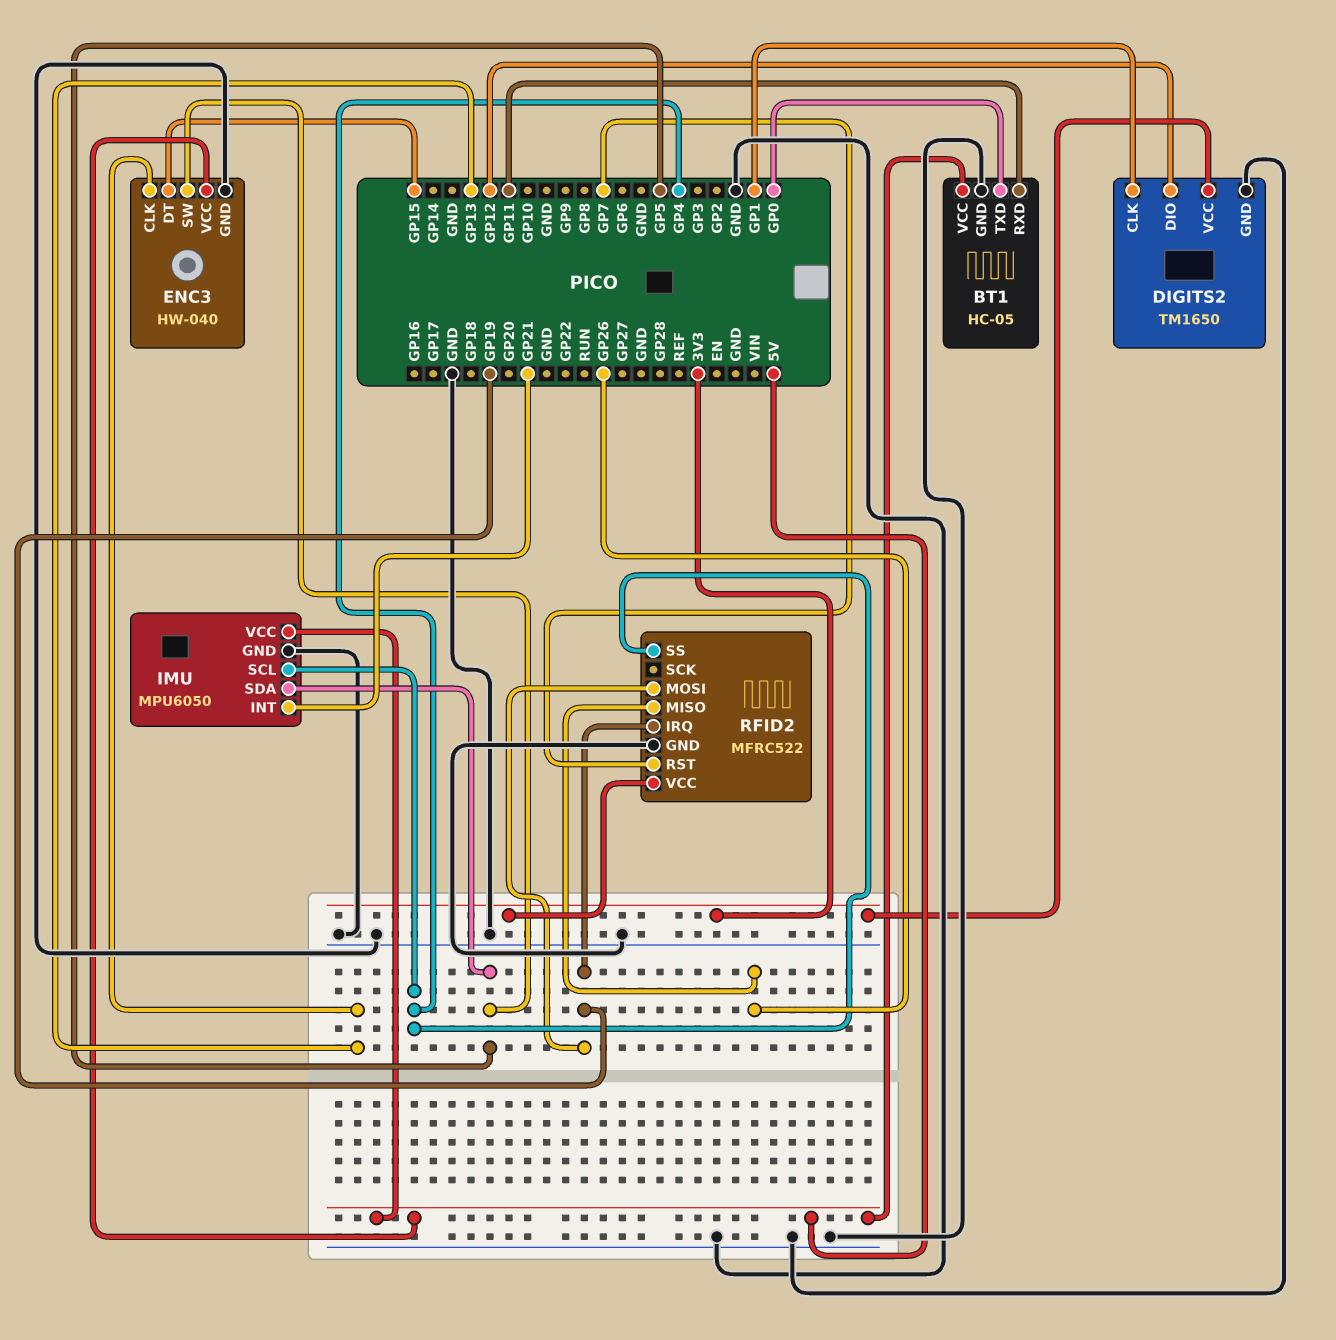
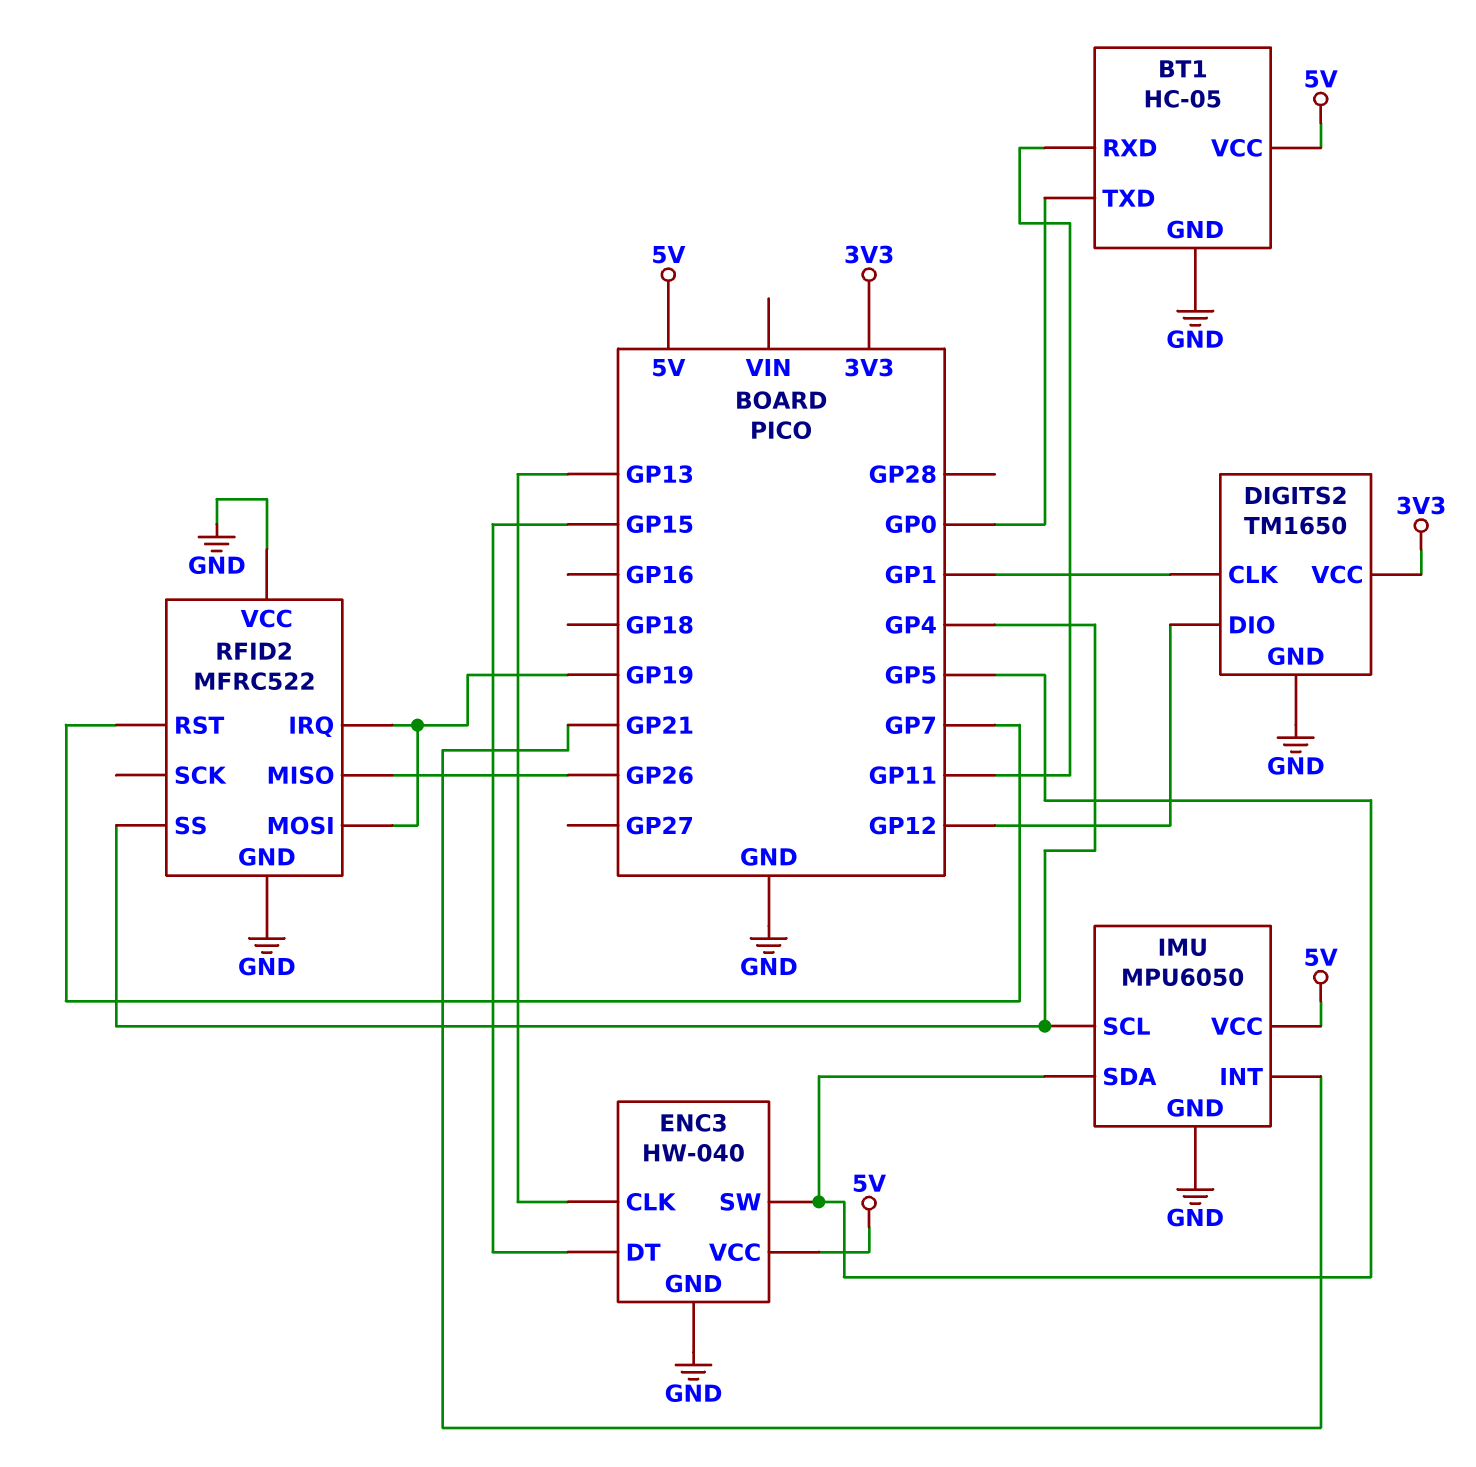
RFID2 pin VCC: 3V3 -> GND

